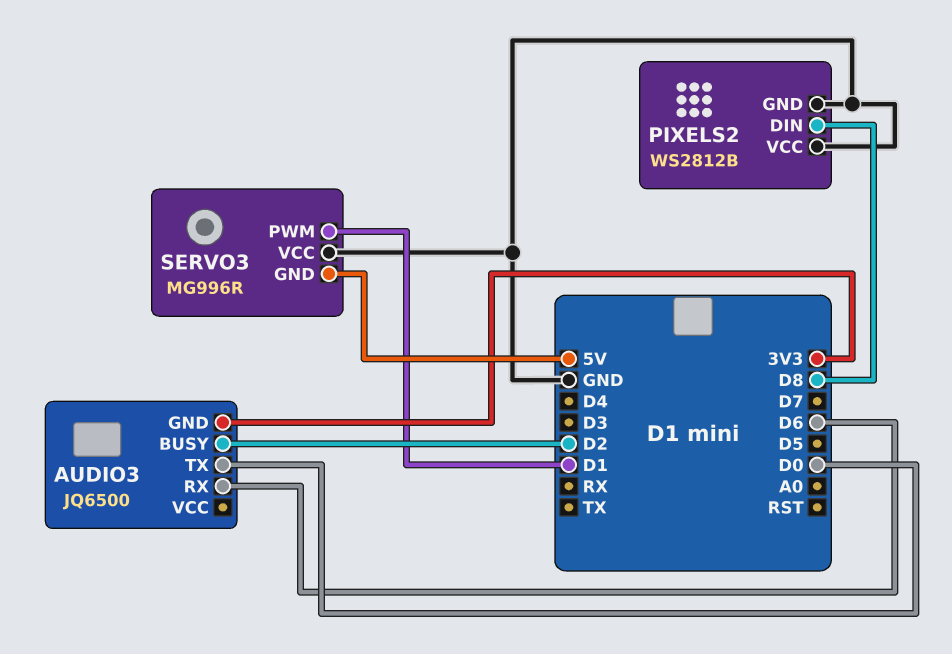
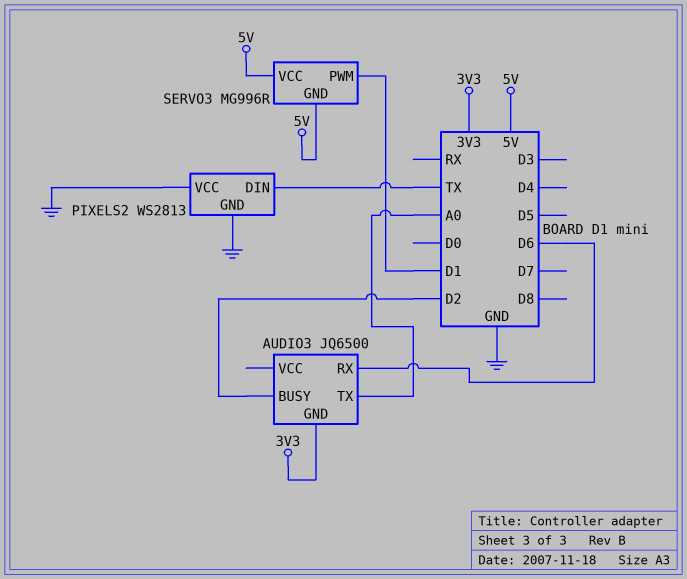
AUDIO3 pin TX: D0 -> A0
PIXELS2: WS2812B -> WS2813
PIXELS2 pin DIN: D8 -> TX
SERVO3 pin VCC: GND -> 5V

